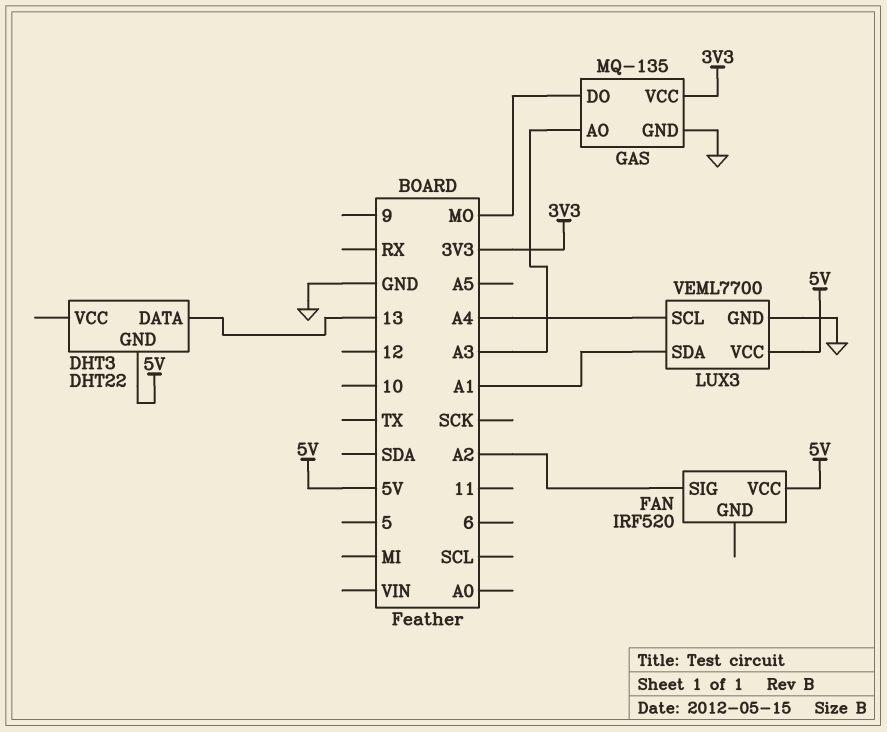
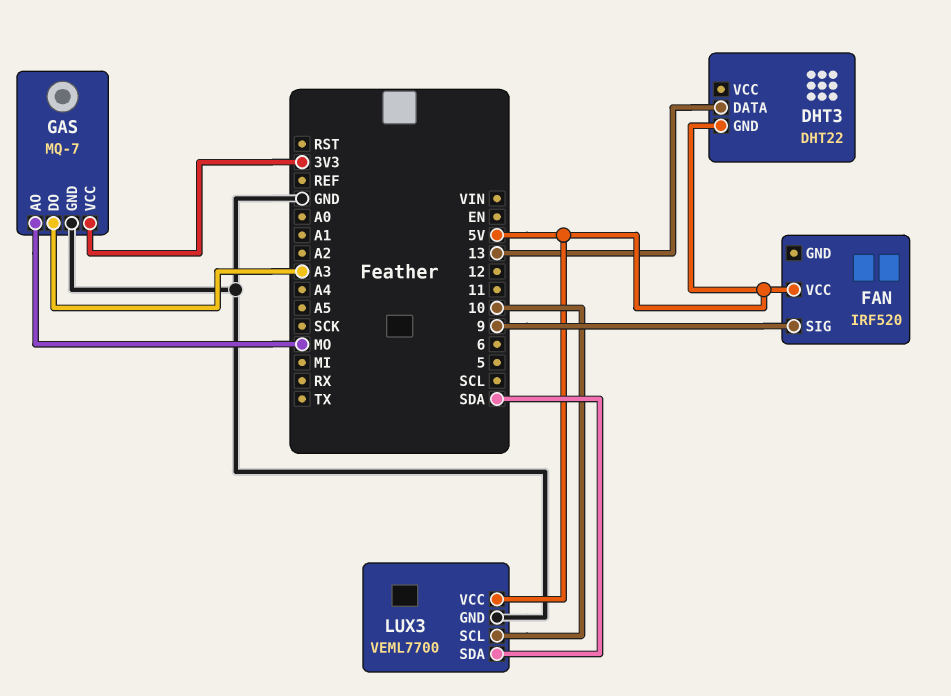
FAN pin SIG: A2 -> 9
GAS: MQ-135 -> MQ-7
GAS pin AO: A3 -> MO
GAS pin DO: MO -> A3
LUX3 pin SCL: A4 -> 10
LUX3 pin SDA: A1 -> SDA

